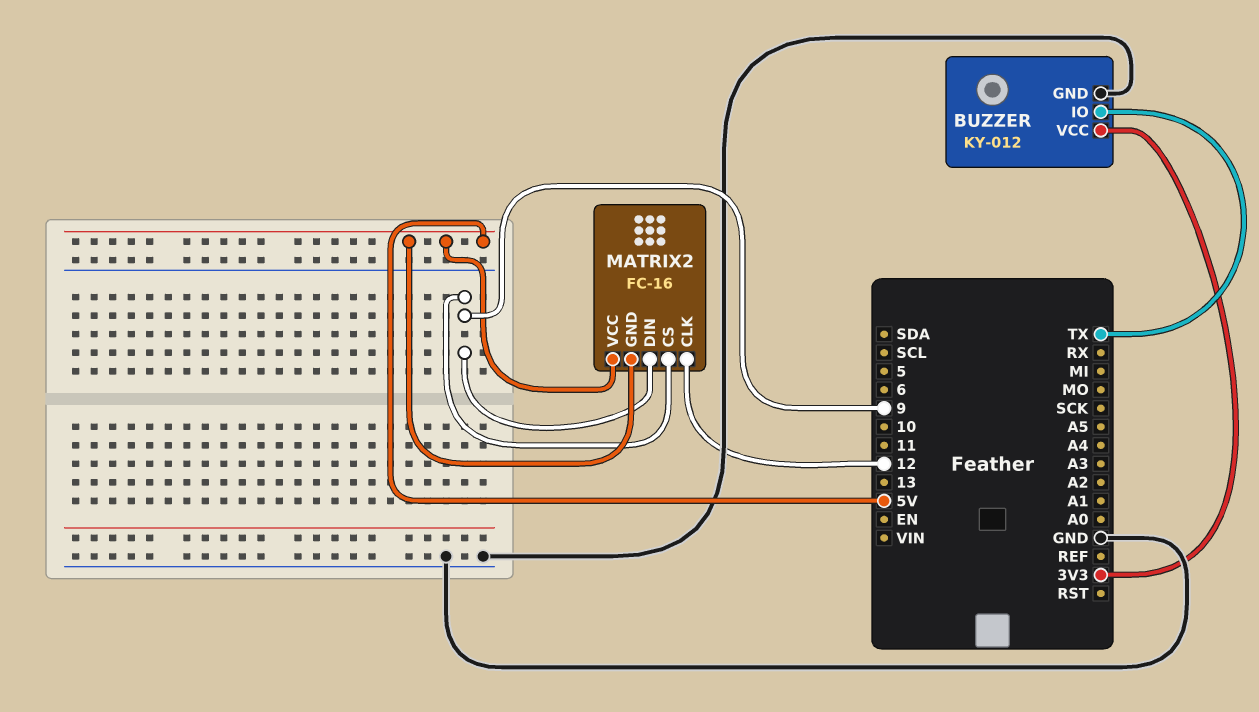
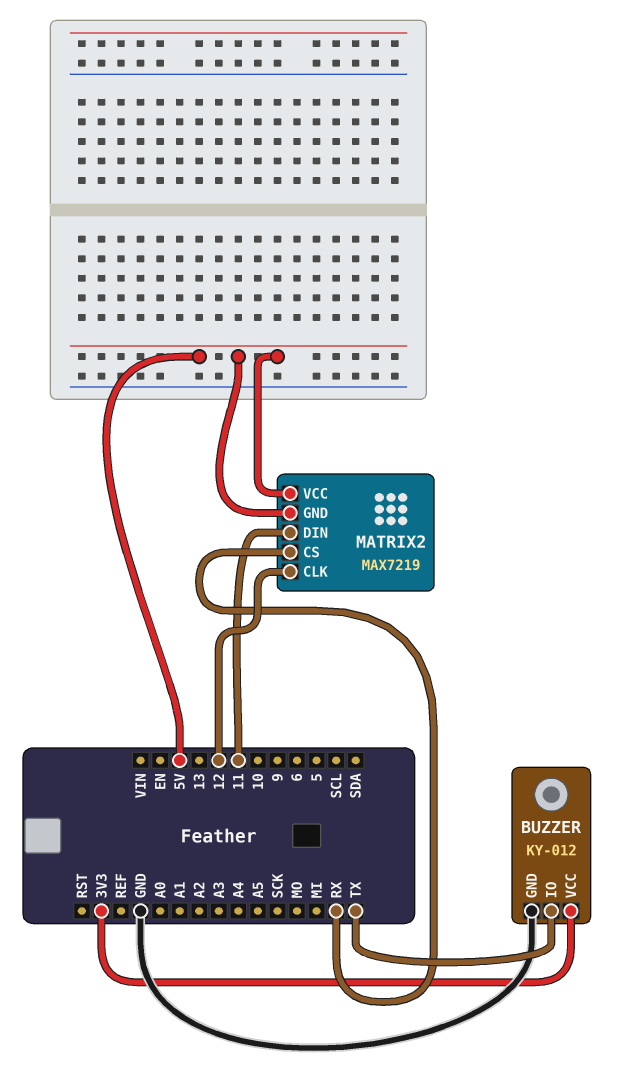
MATRIX2: FC-16 -> MAX7219
MATRIX2 pin CS: 9 -> RX
MATRIX2 pin DIN: 9 -> 11

